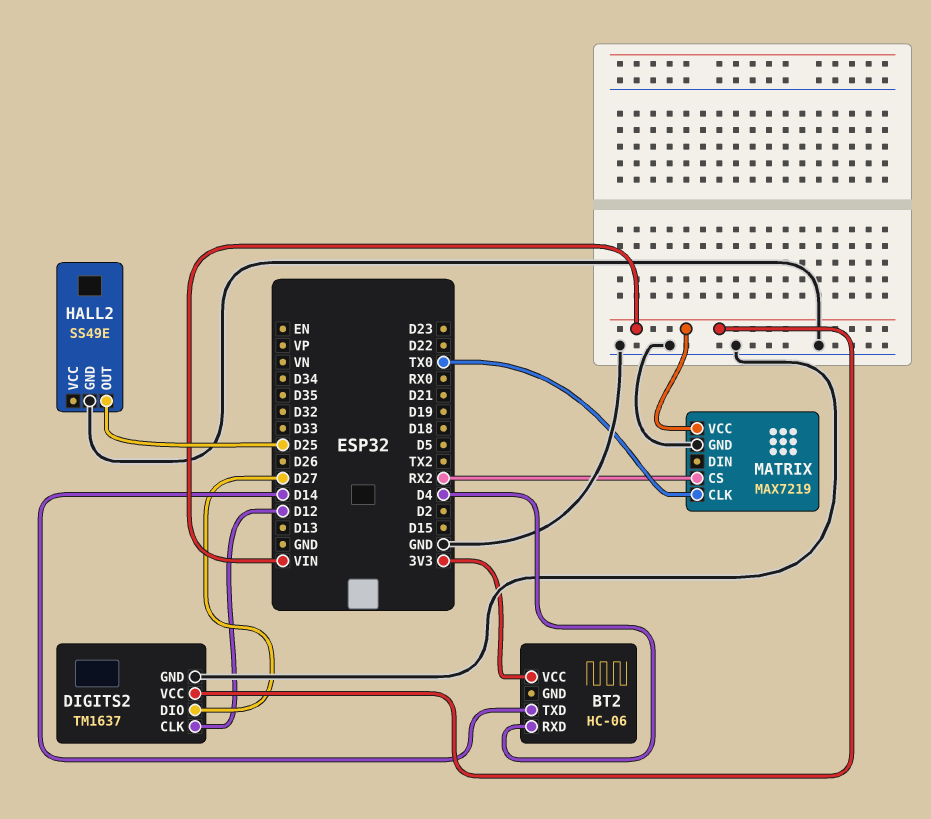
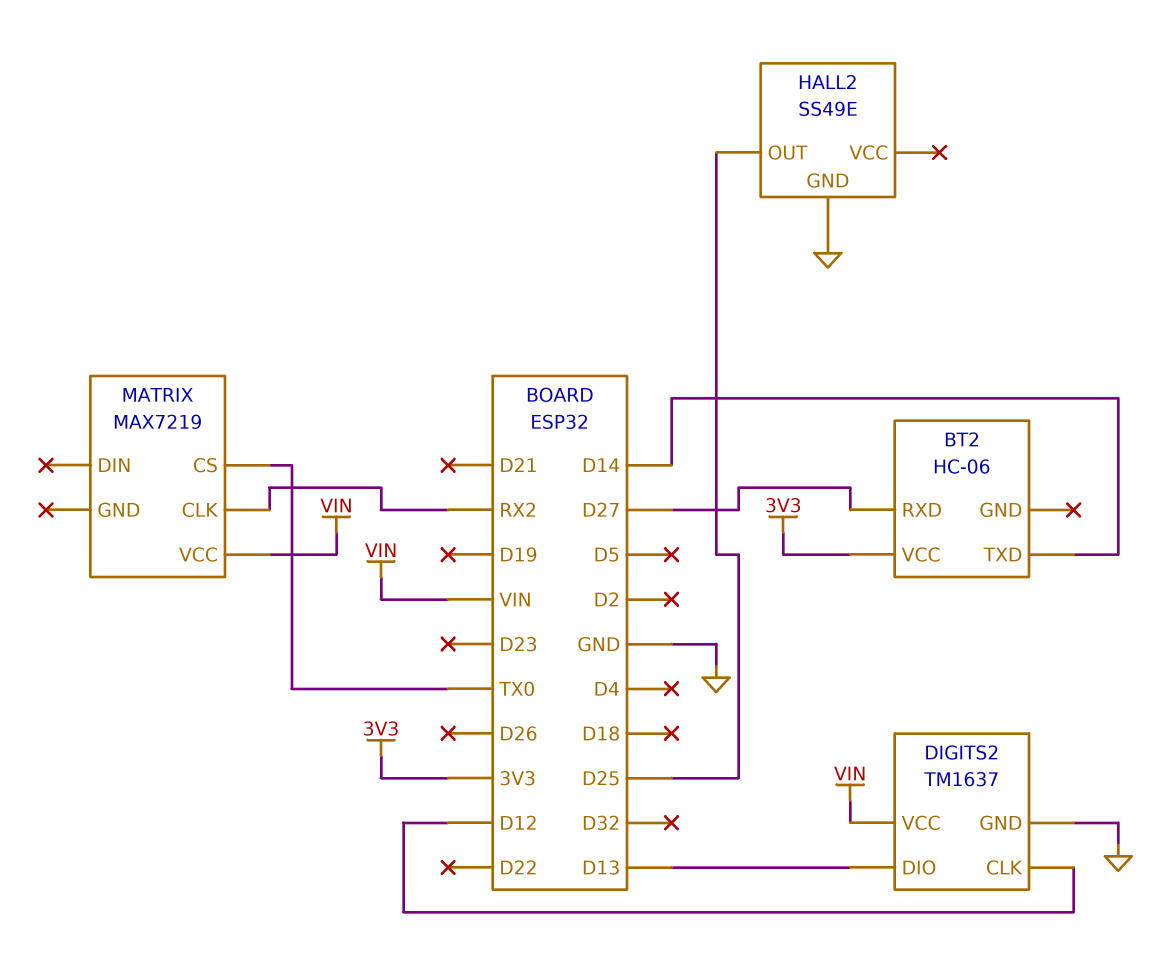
BT2 pin RXD: D4 -> D27
DIGITS2 pin DIO: D27 -> D13
MATRIX pin CLK: TX0 -> RX2
MATRIX pin CS: RX2 -> TX0
MATRIX pin GND: GND -> none

